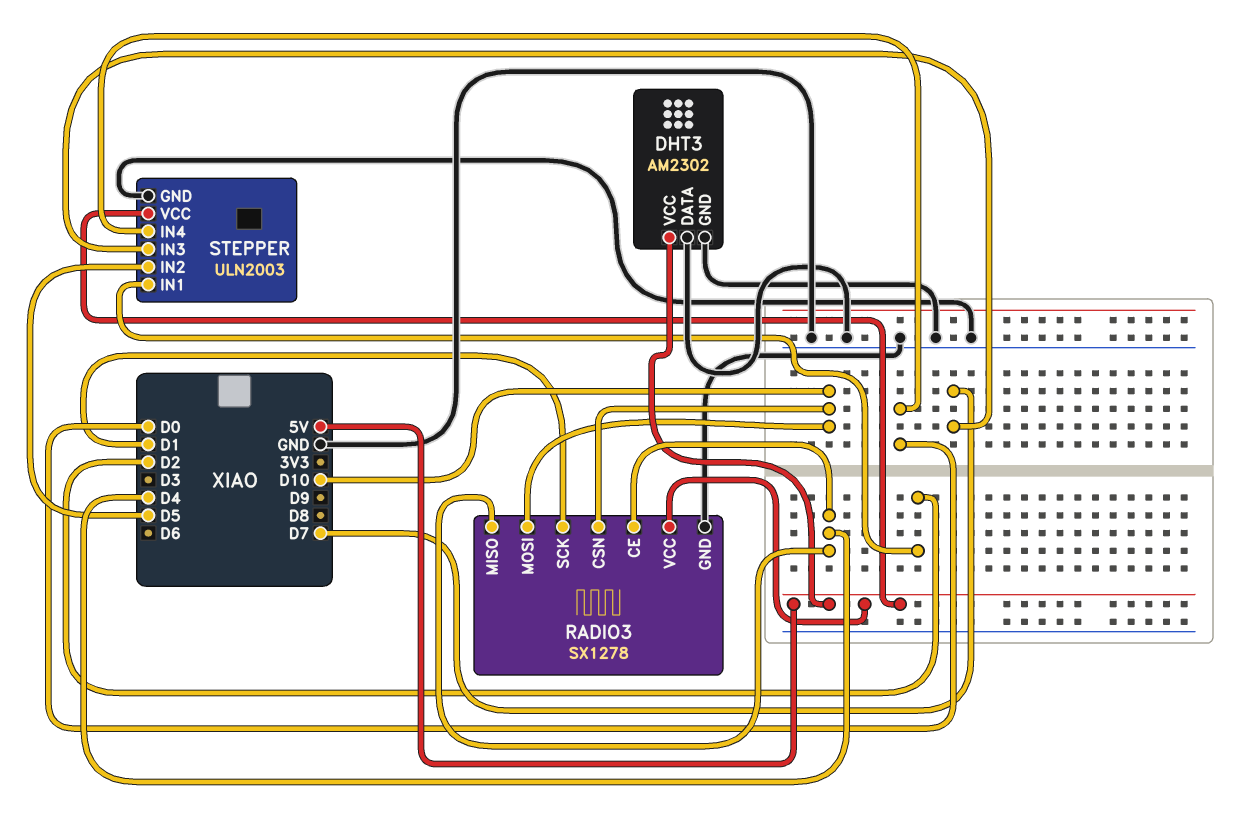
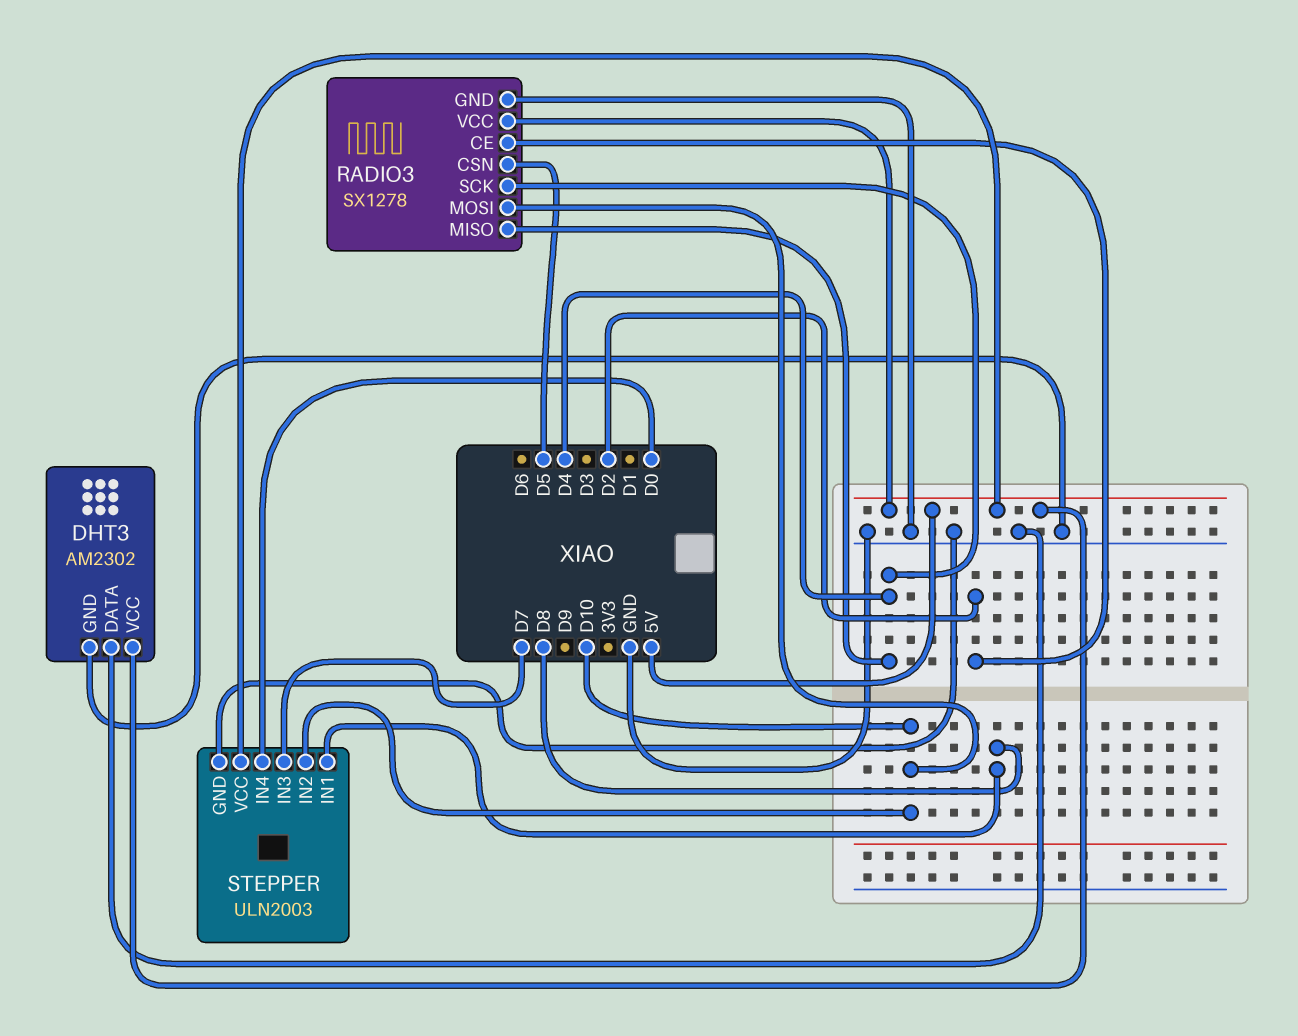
RADIO3 pin CE: D4 -> D2
RADIO3 pin CSN: D10 -> D5
RADIO3 pin SCK: D1 -> D4
STEPPER pin IN1: D2 -> D8
STEPPER pin IN2: D5 -> D10

